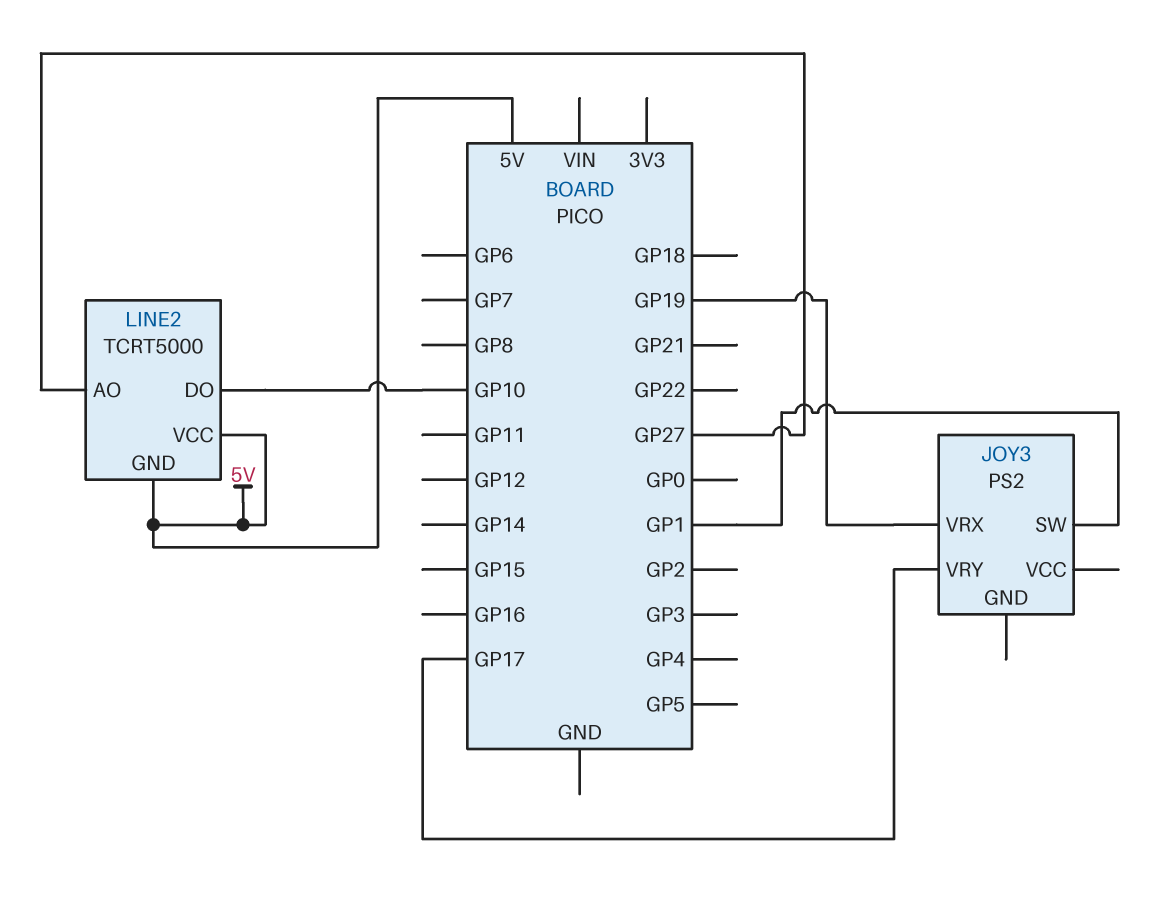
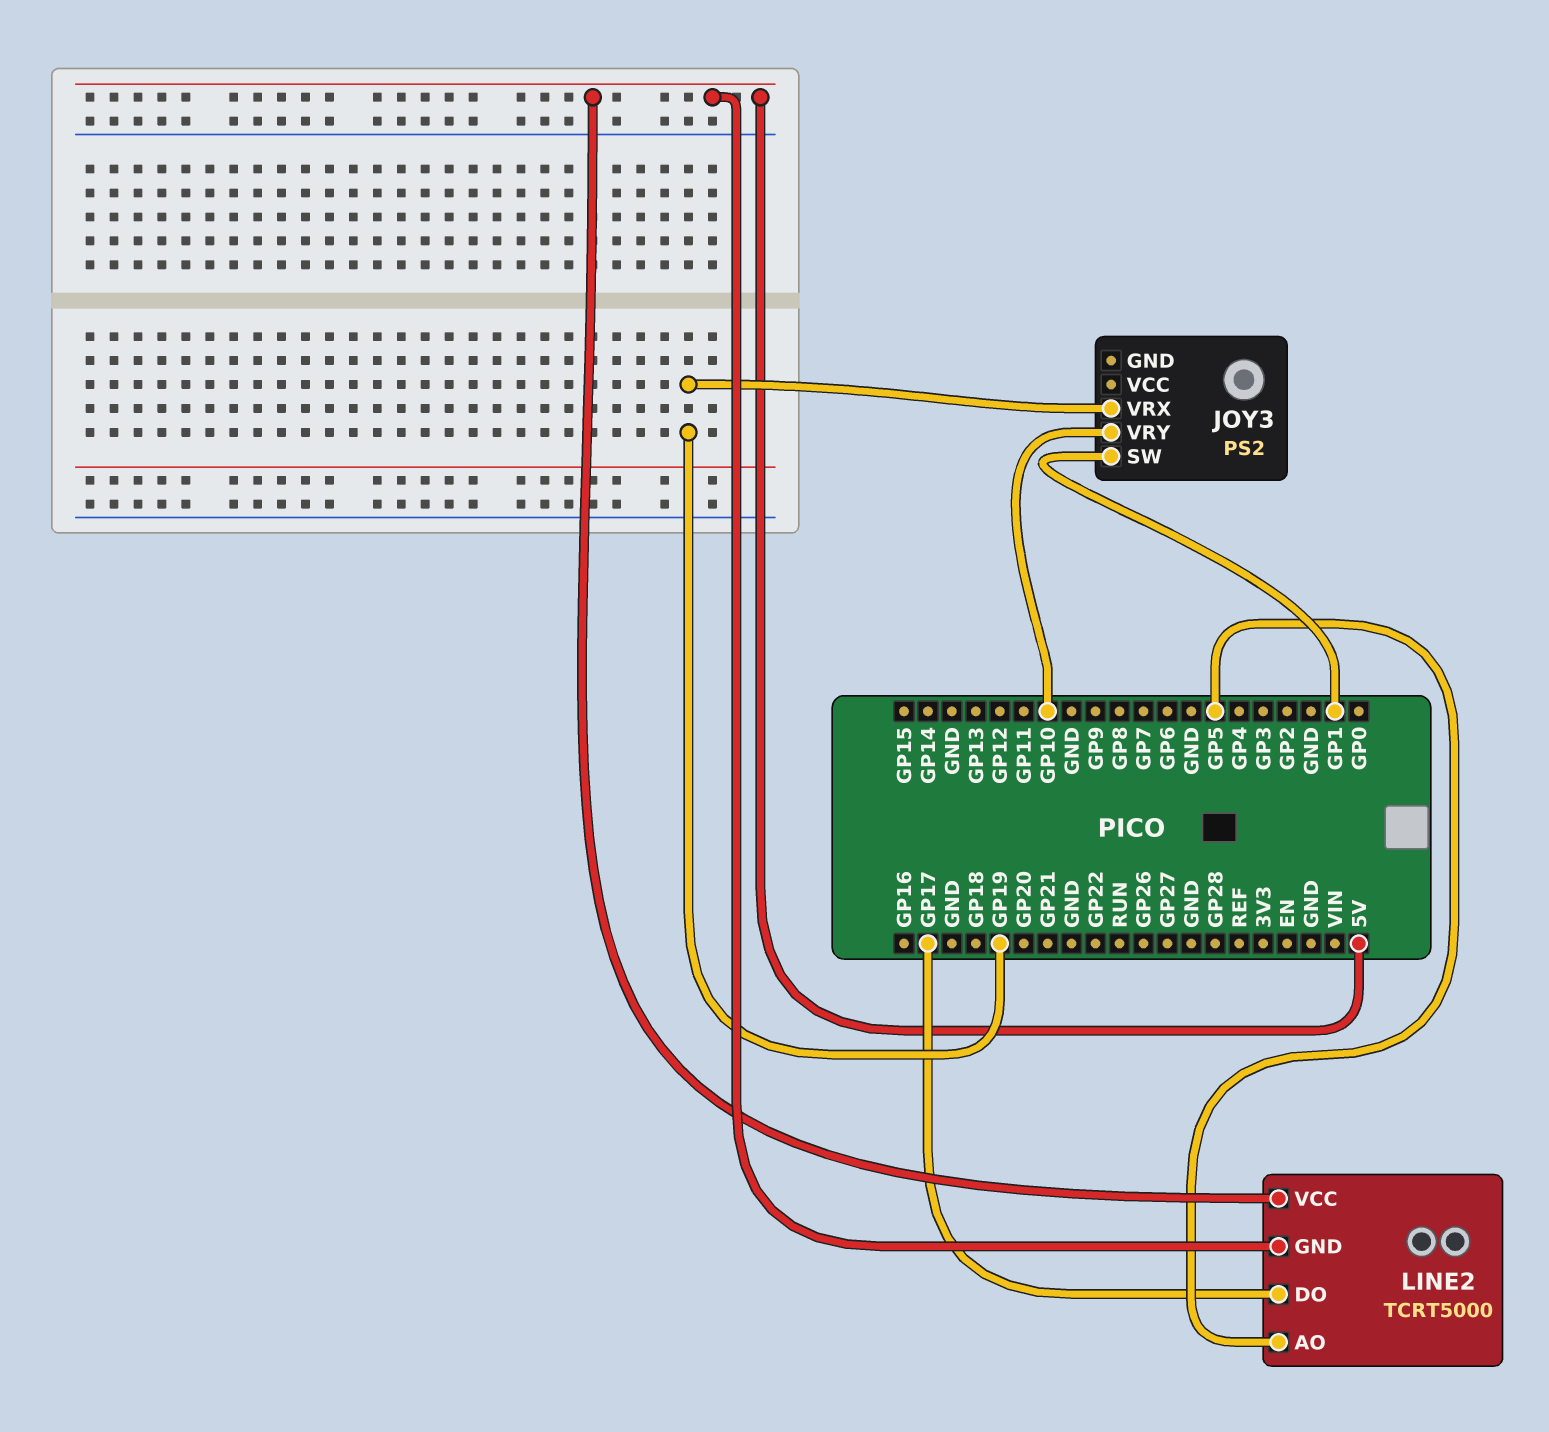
JOY3 pin VRY: GP17 -> GP10
LINE2 pin AO: GP27 -> GP5
LINE2 pin DO: GP10 -> GP17

